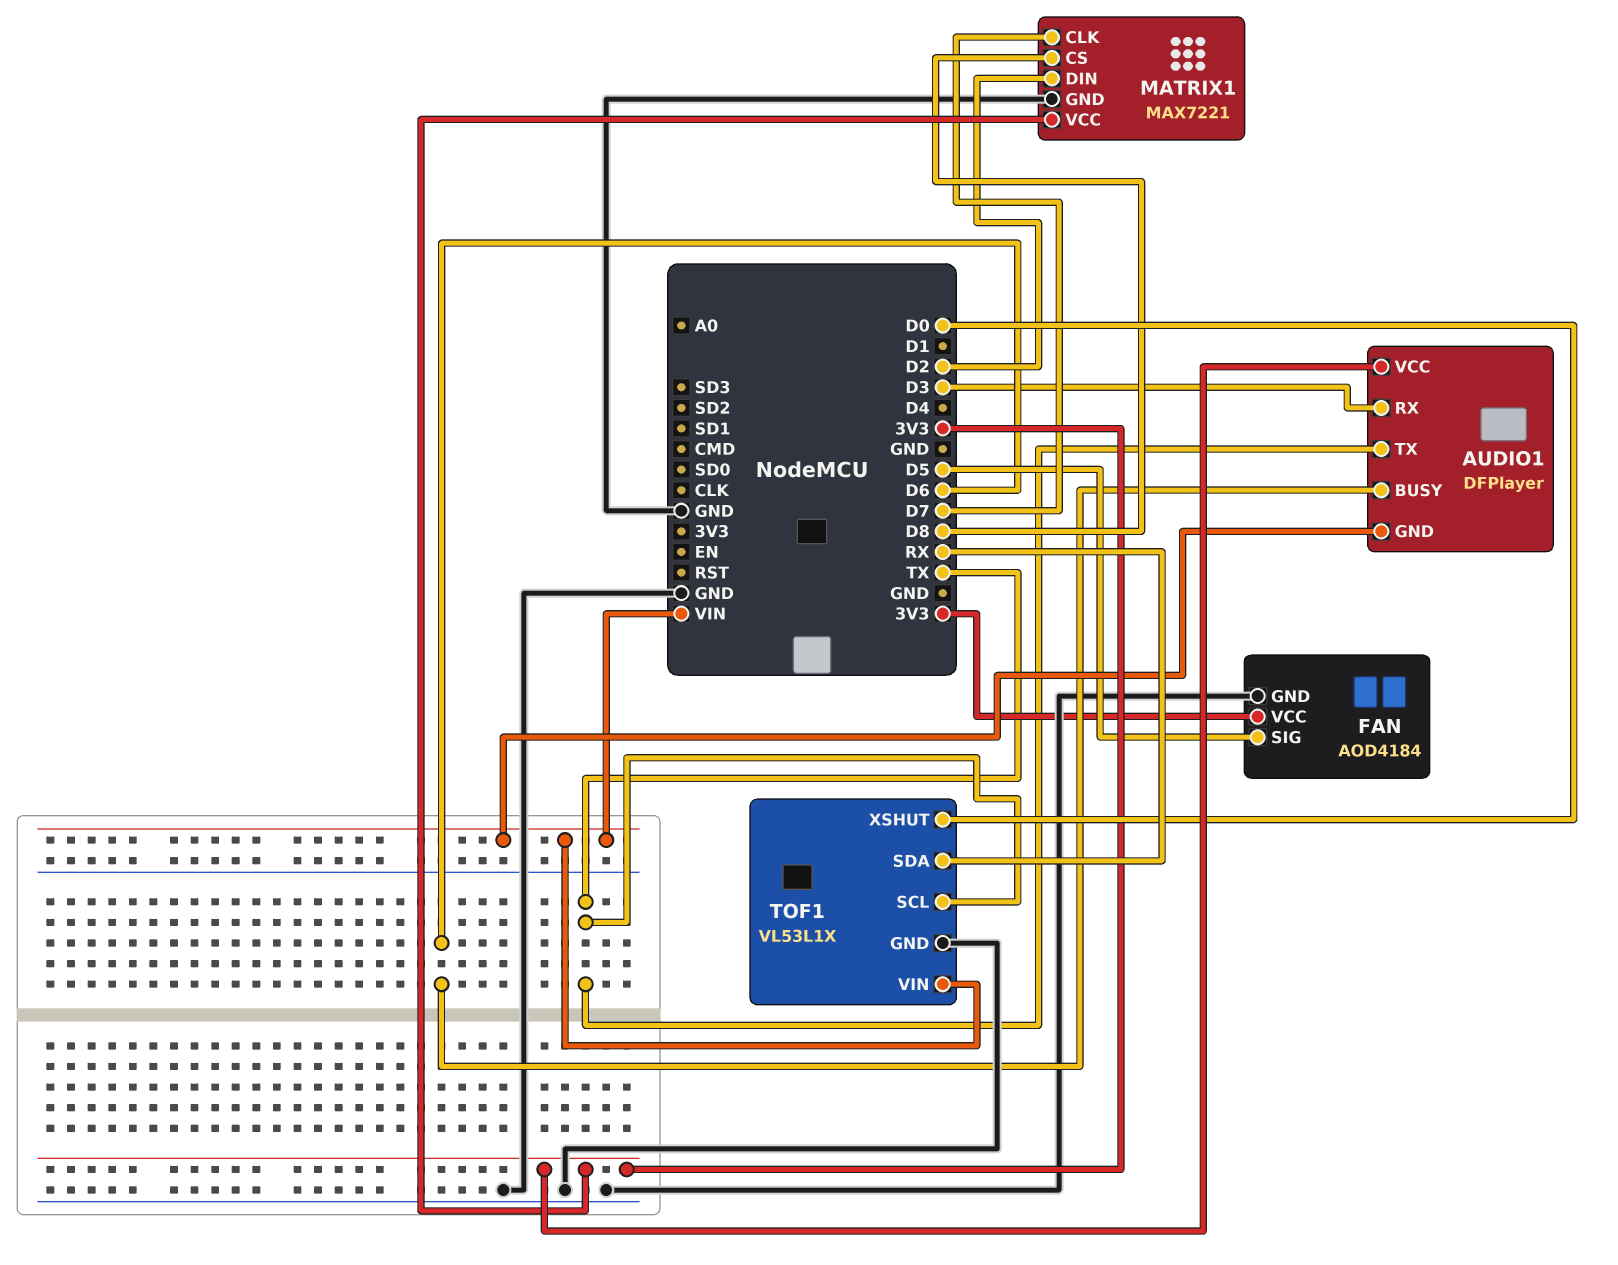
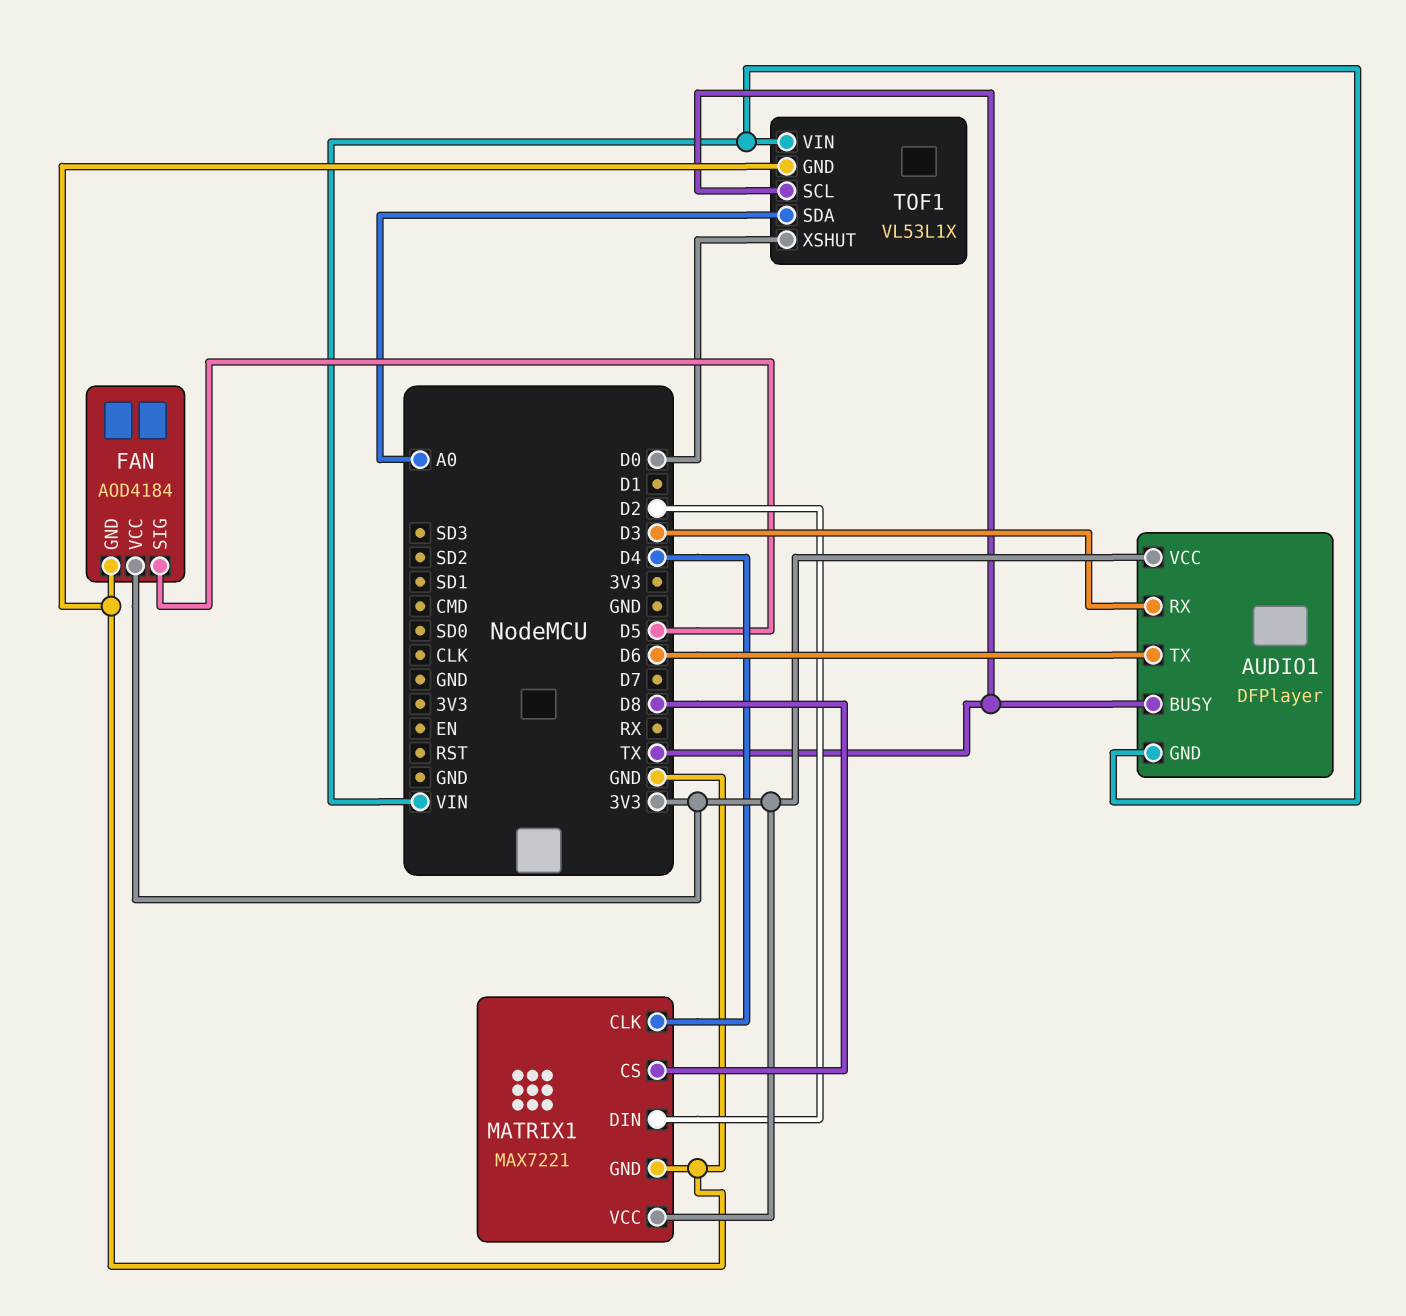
AUDIO1 pin BUSY: D6 -> TX
AUDIO1 pin TX: TX -> D6
MATRIX1 pin CLK: D7 -> D4
TOF1 pin SDA: RX -> A0

